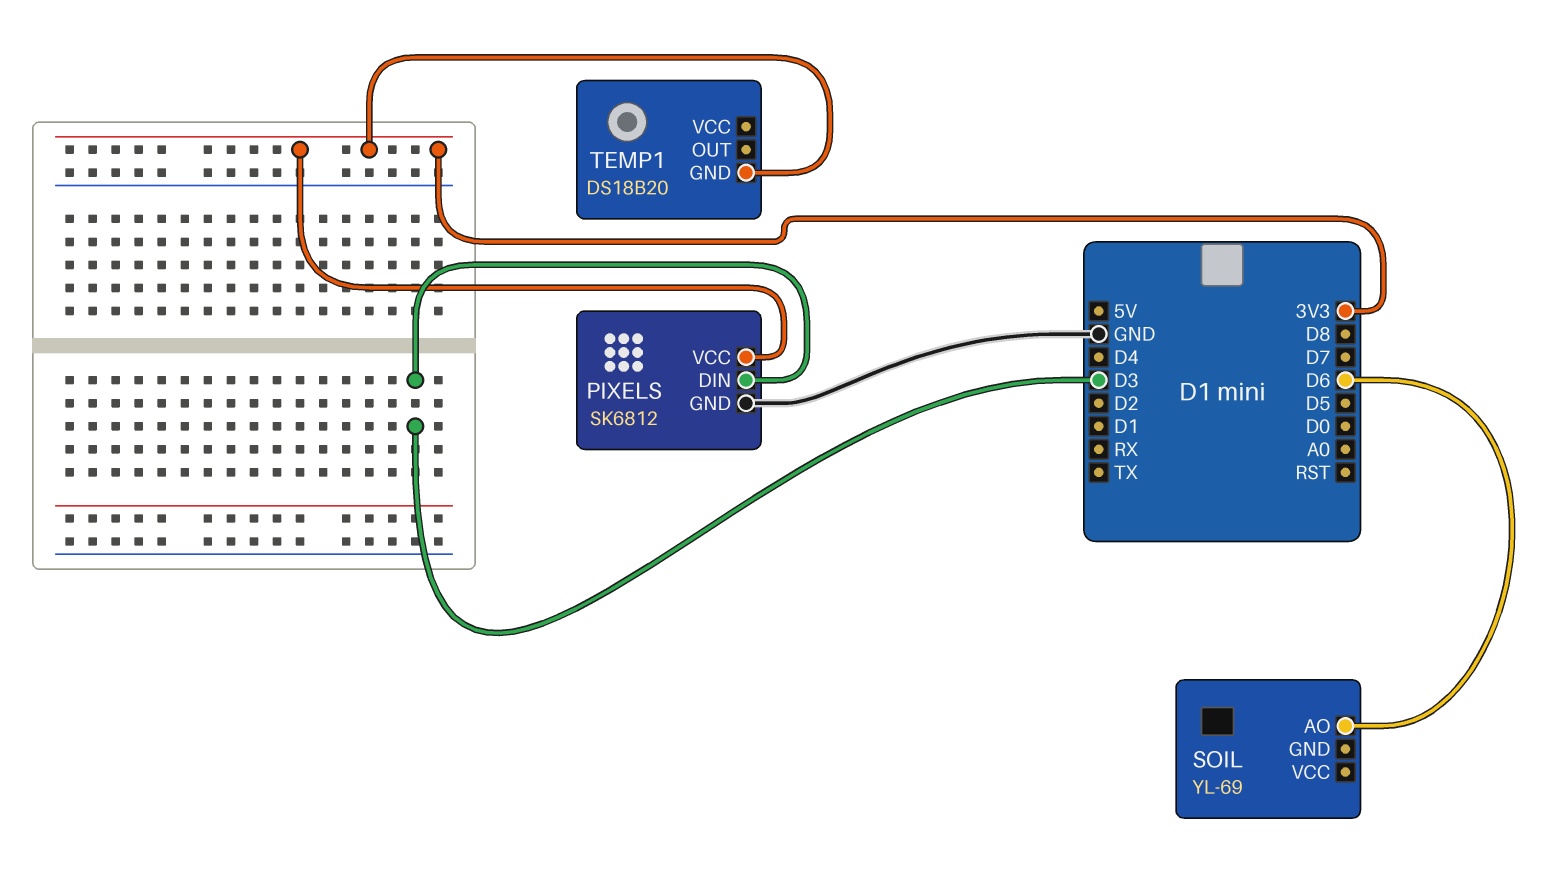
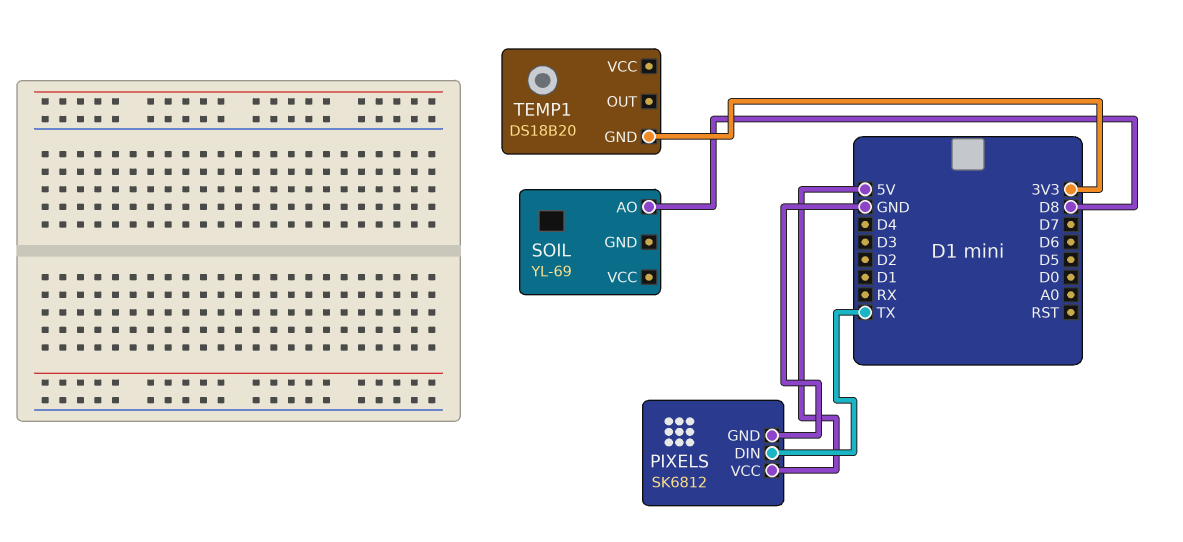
PIXELS pin DIN: D3 -> TX
PIXELS pin VCC: 3V3 -> 5V
SOIL pin AO: D6 -> D8

